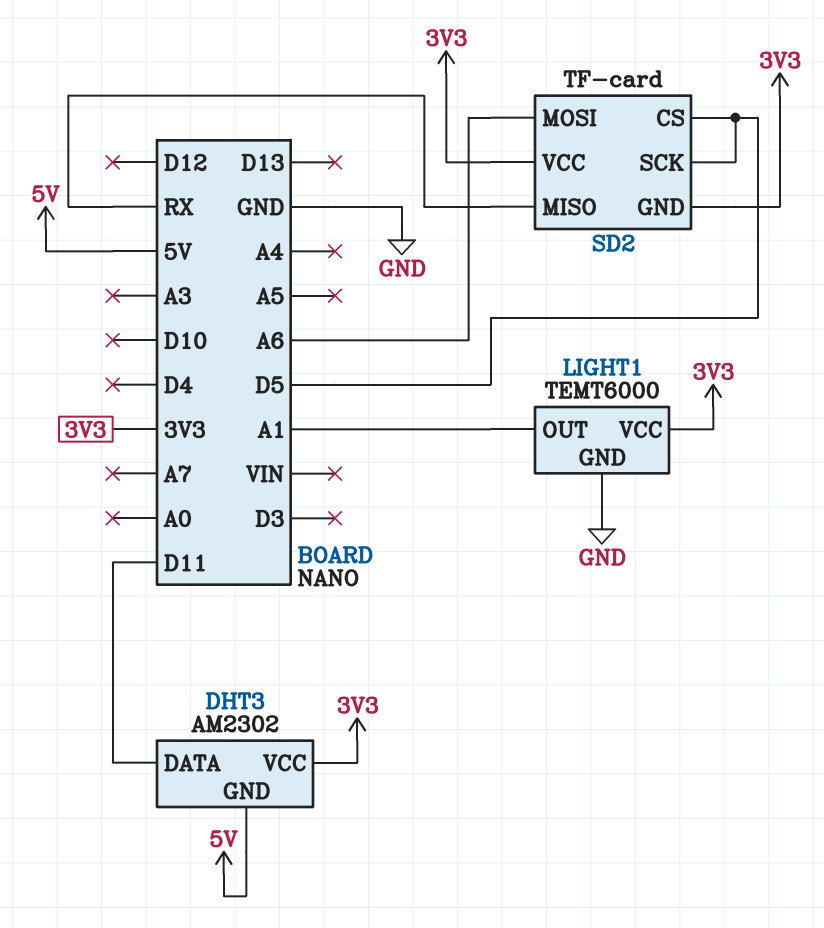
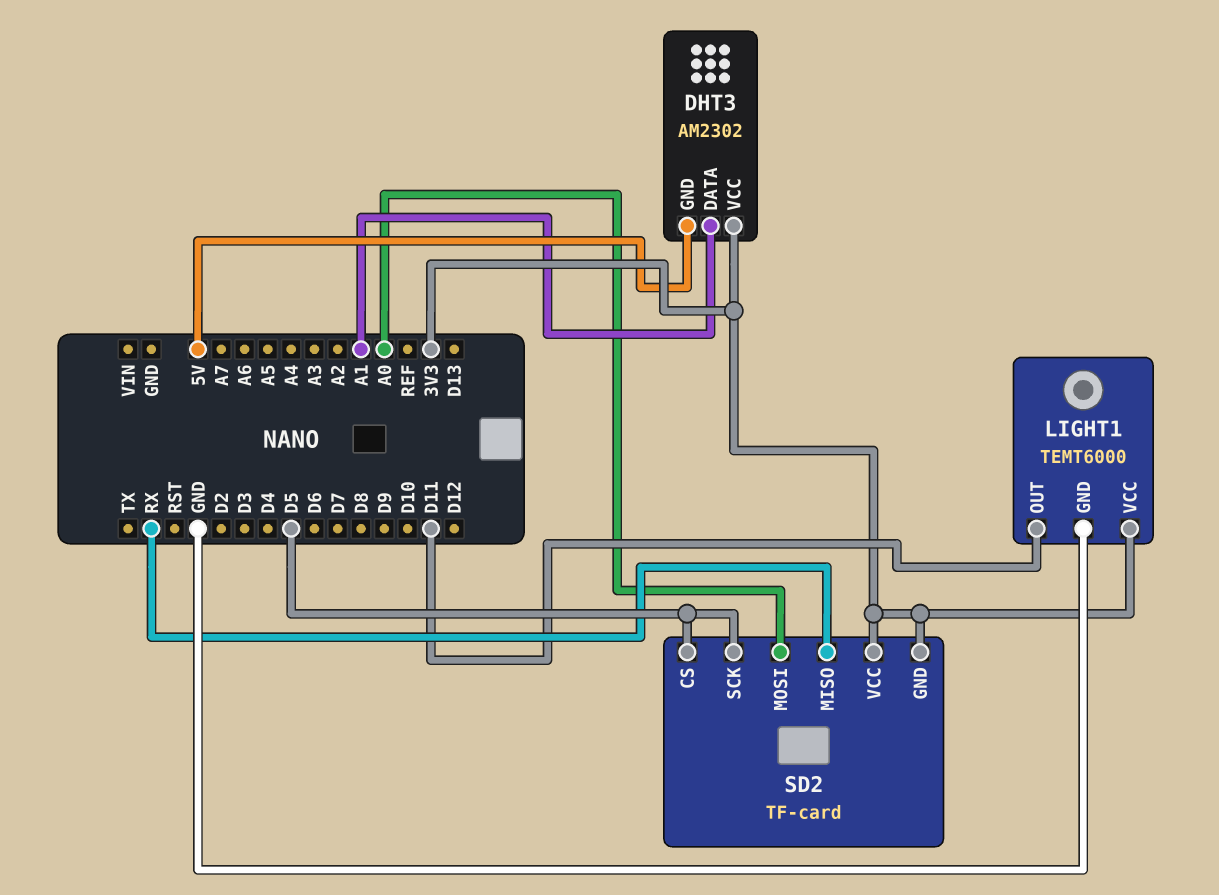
DHT3 pin DATA: D11 -> A1
LIGHT1 pin OUT: A1 -> D11
SD2 pin MOSI: A6 -> A0

